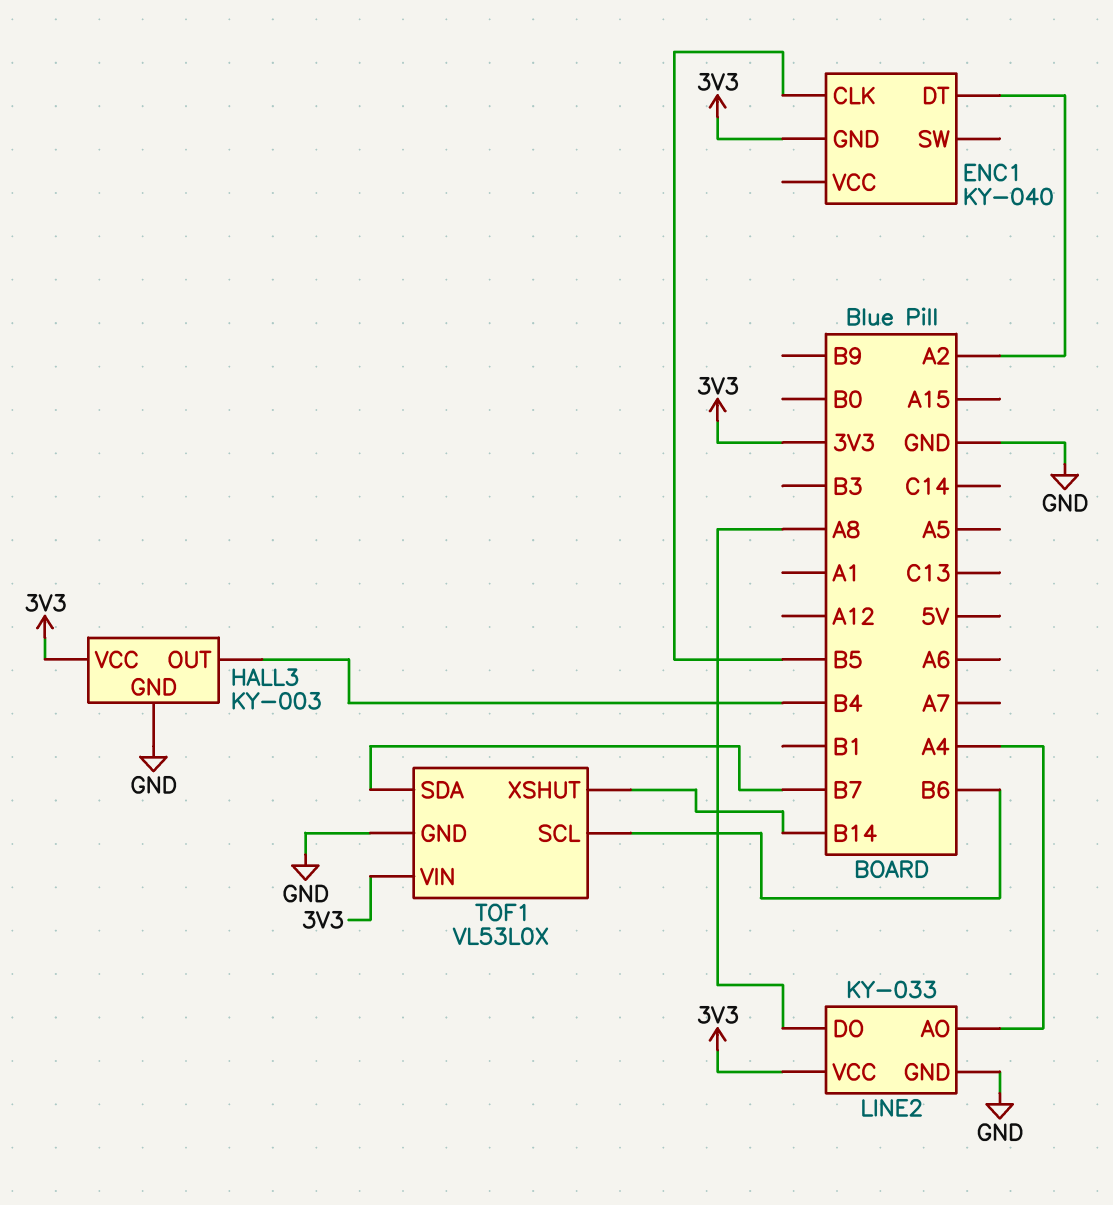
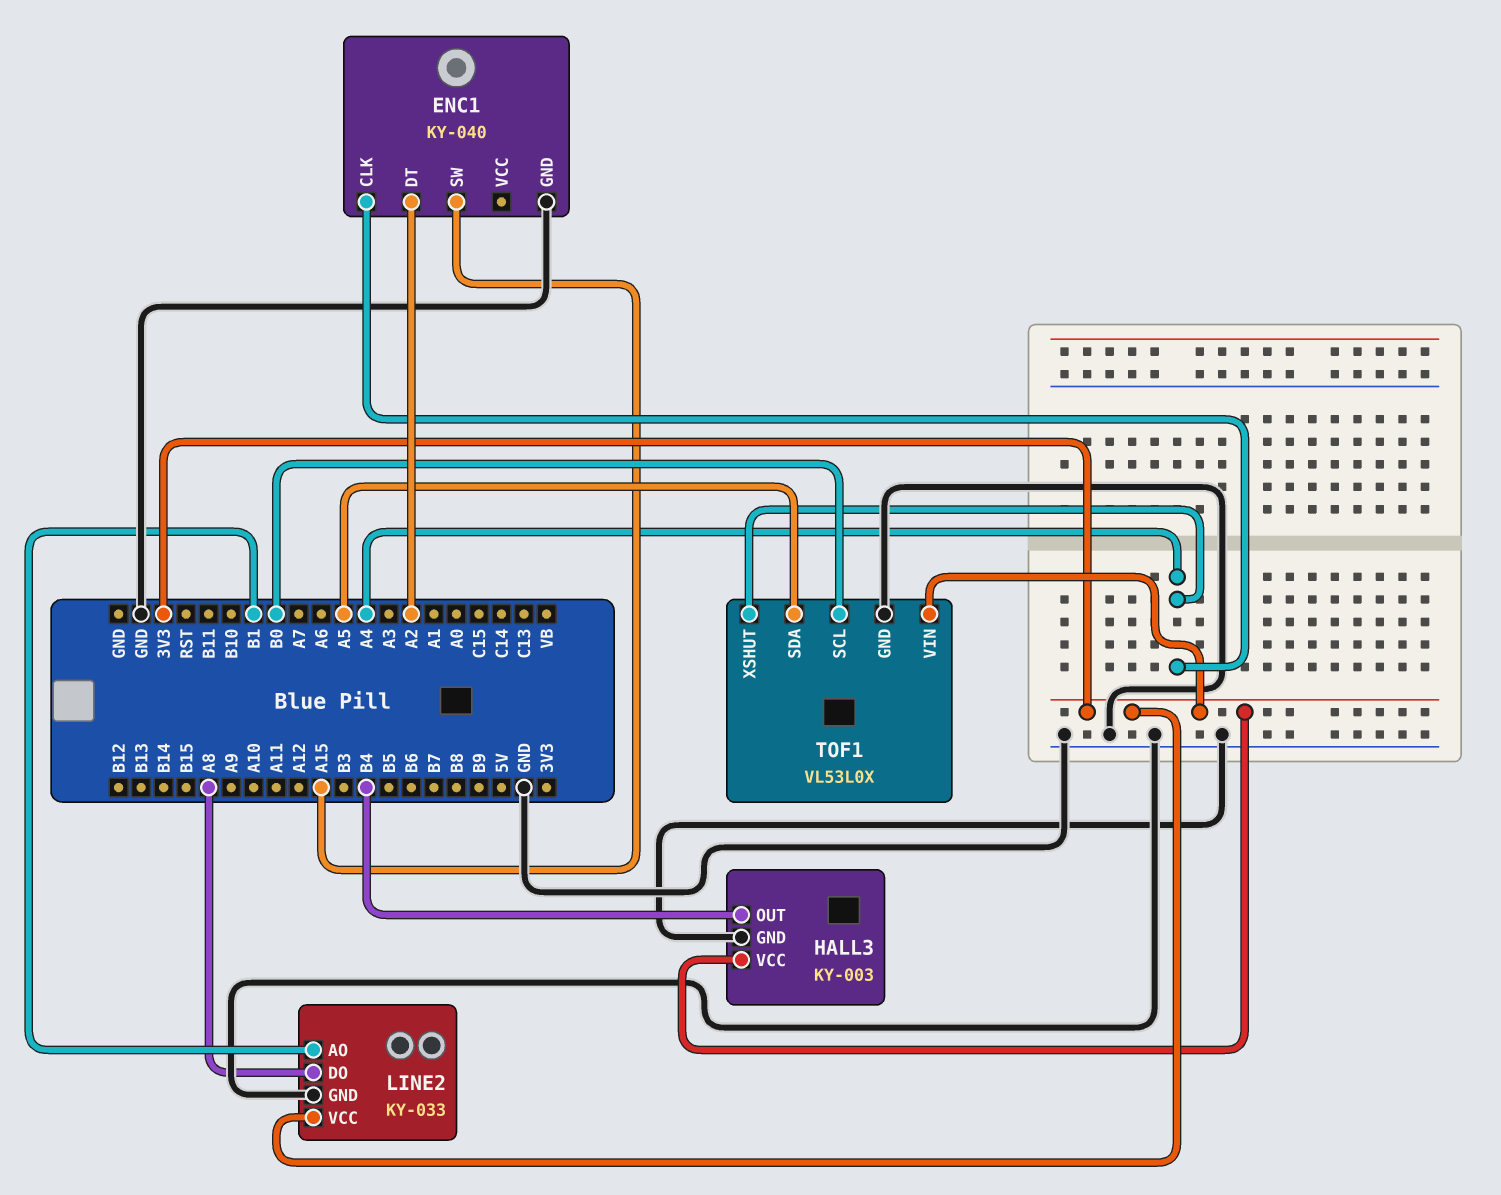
ENC1 pin CLK: B5 -> A4
ENC1 pin GND: 3V3 -> GND
ENC1 pin SW: none -> A15
LINE2 pin AO: A4 -> B1
TOF1 pin SCL: B6 -> B0
TOF1 pin SDA: B7 -> A5
TOF1 pin XSHUT: B14 -> A4

